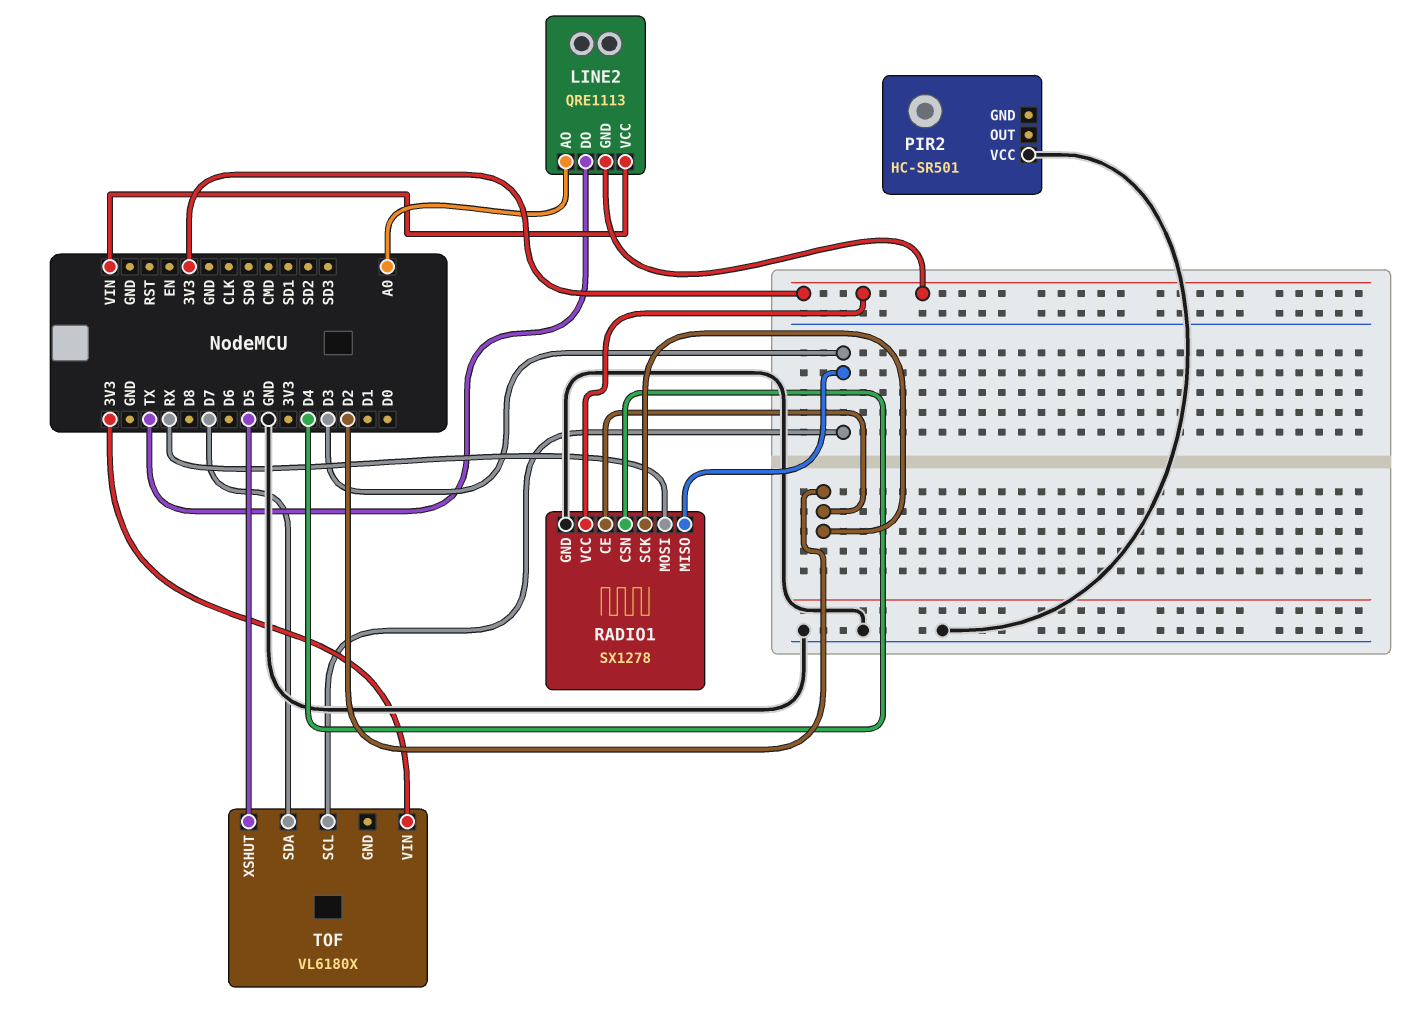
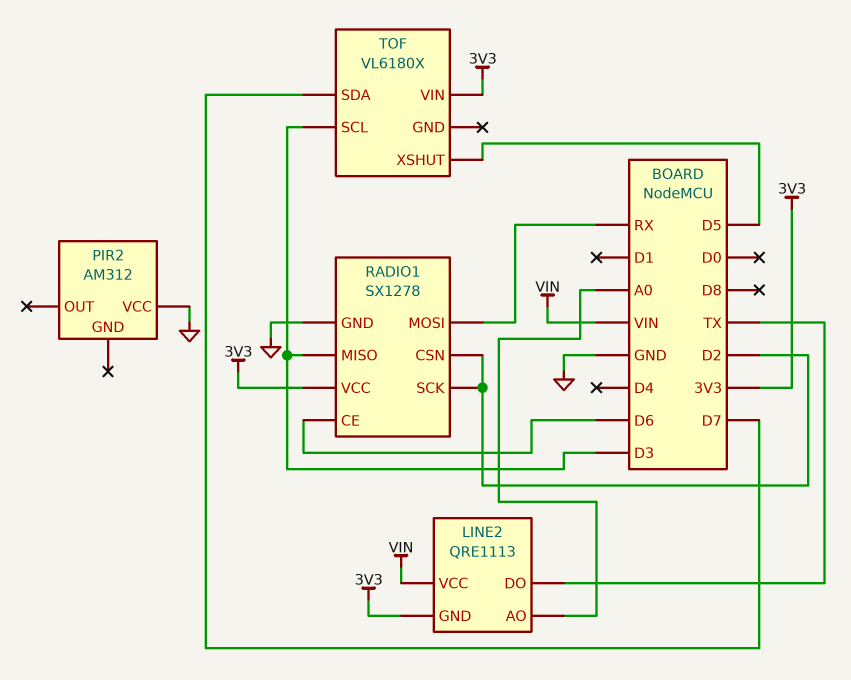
PIR2: HC-SR501 -> AM312
RADIO1 pin CE: D2 -> D6
RADIO1 pin CSN: D4 -> D2

